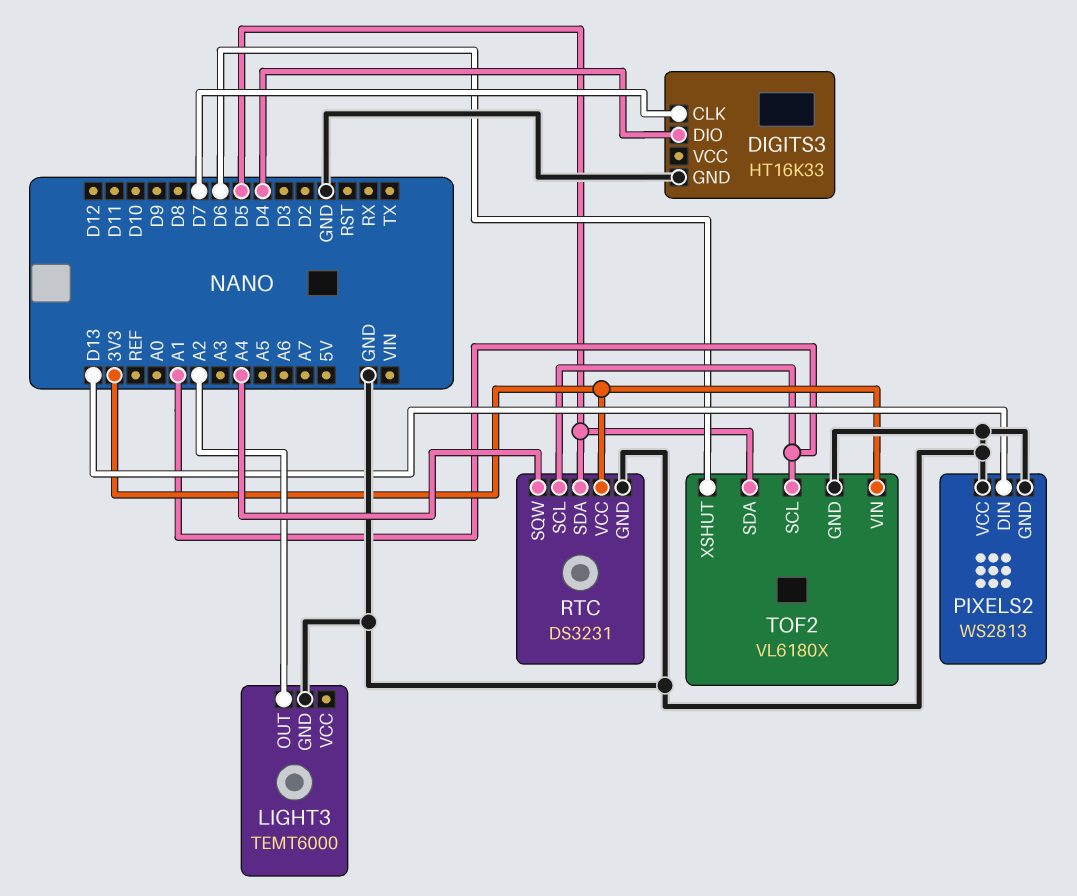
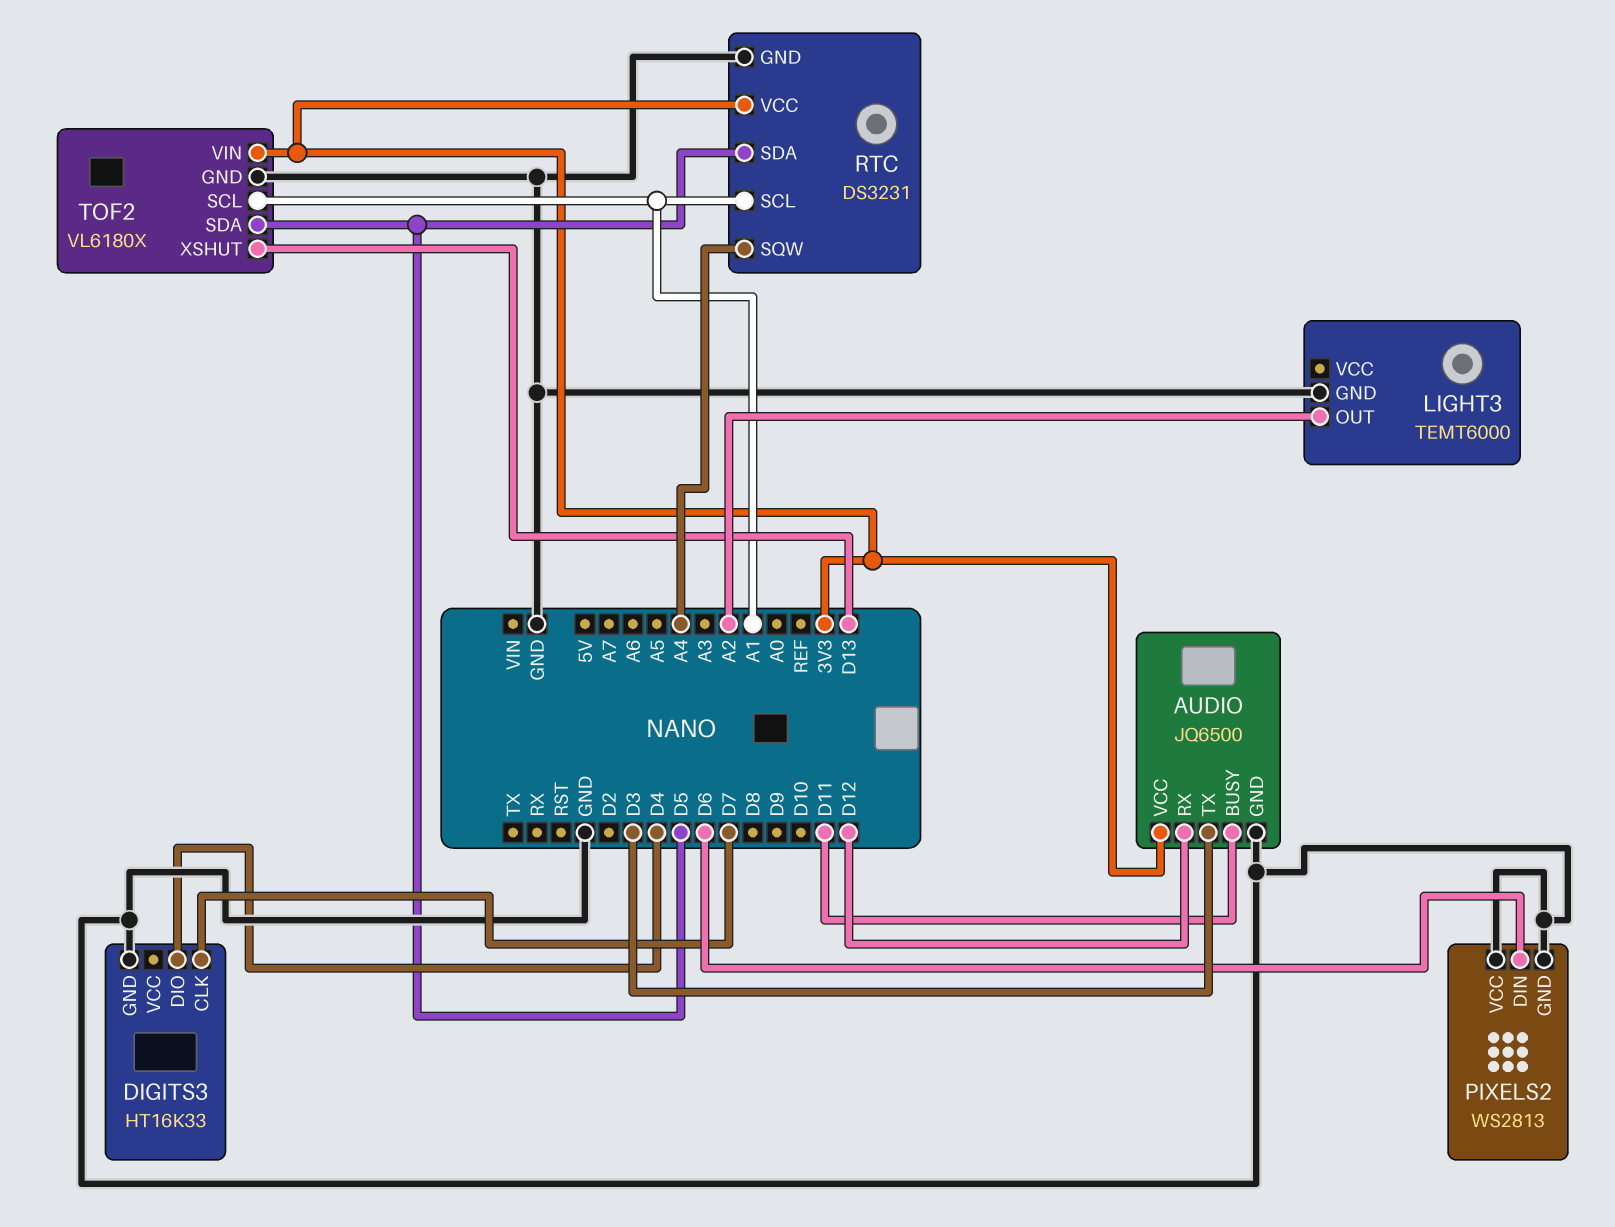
AUDIO: none -> JQ6500
AUDIO pin BUSY: none -> D11
AUDIO pin GND: none -> GND
AUDIO pin RX: none -> D12
AUDIO pin TX: none -> D3
AUDIO pin VCC: none -> 3V3
PIXELS2 pin DIN: D13 -> D6
TOF2 pin XSHUT: D6 -> D13

